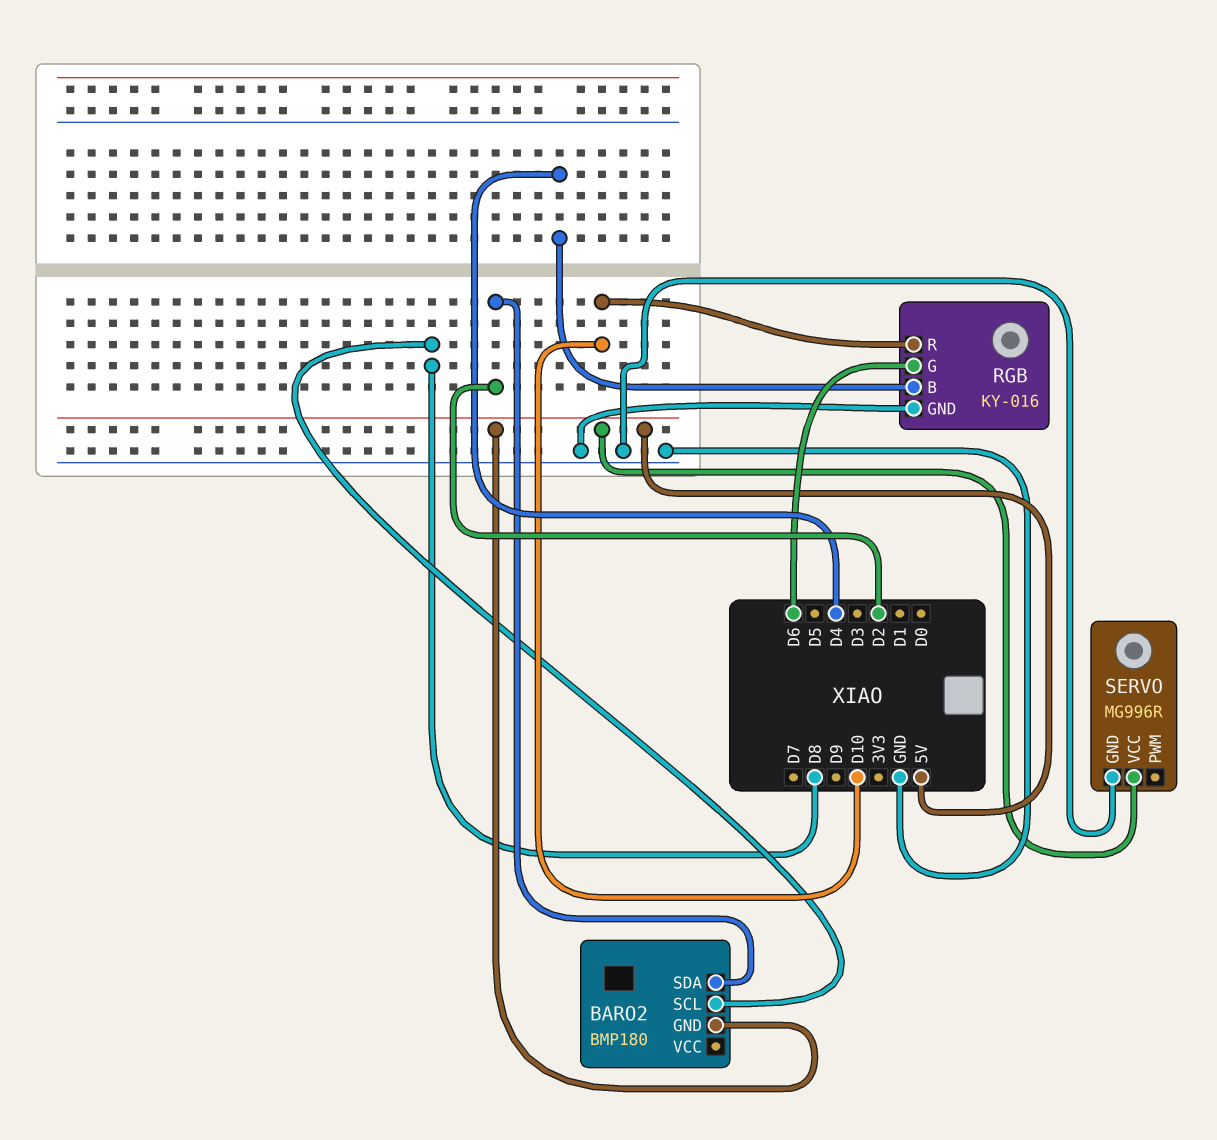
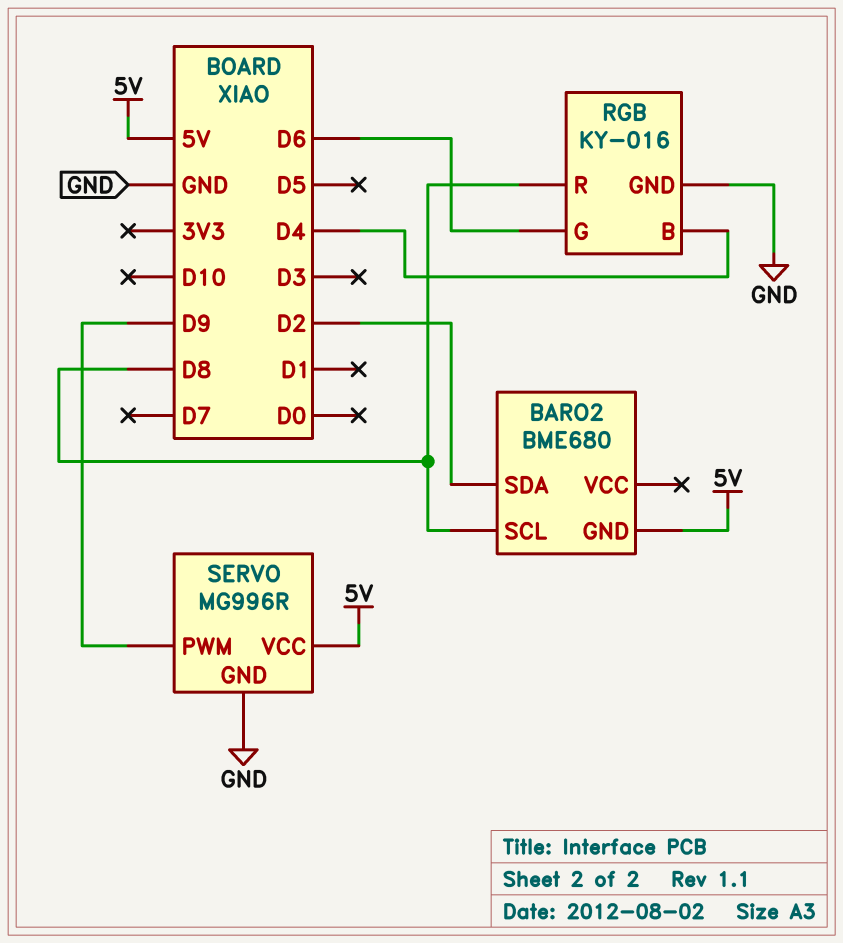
BARO2: BMP180 -> BME680
RGB pin R: D10 -> D8
SERVO pin PWM: none -> D9

